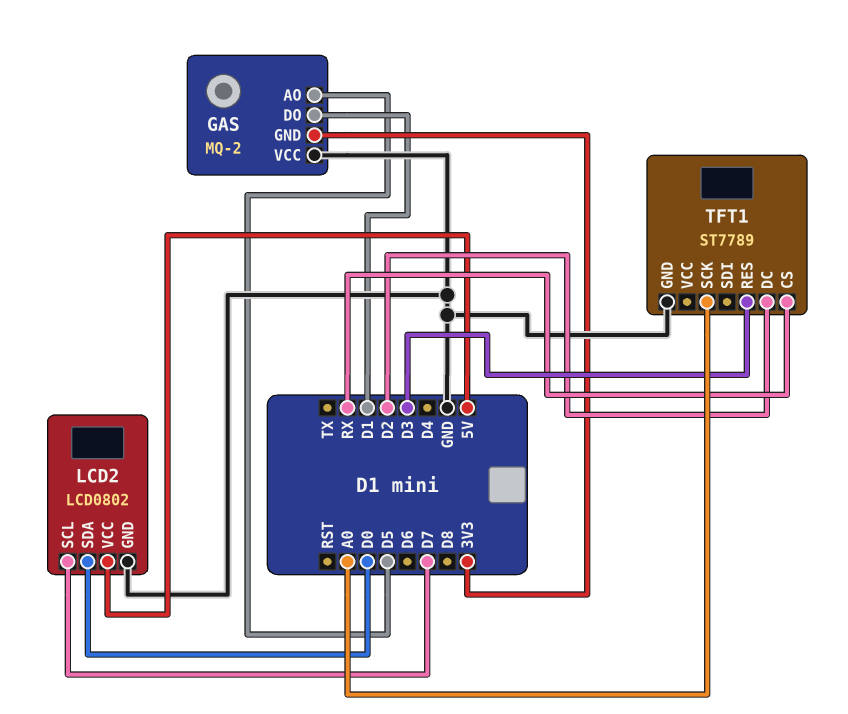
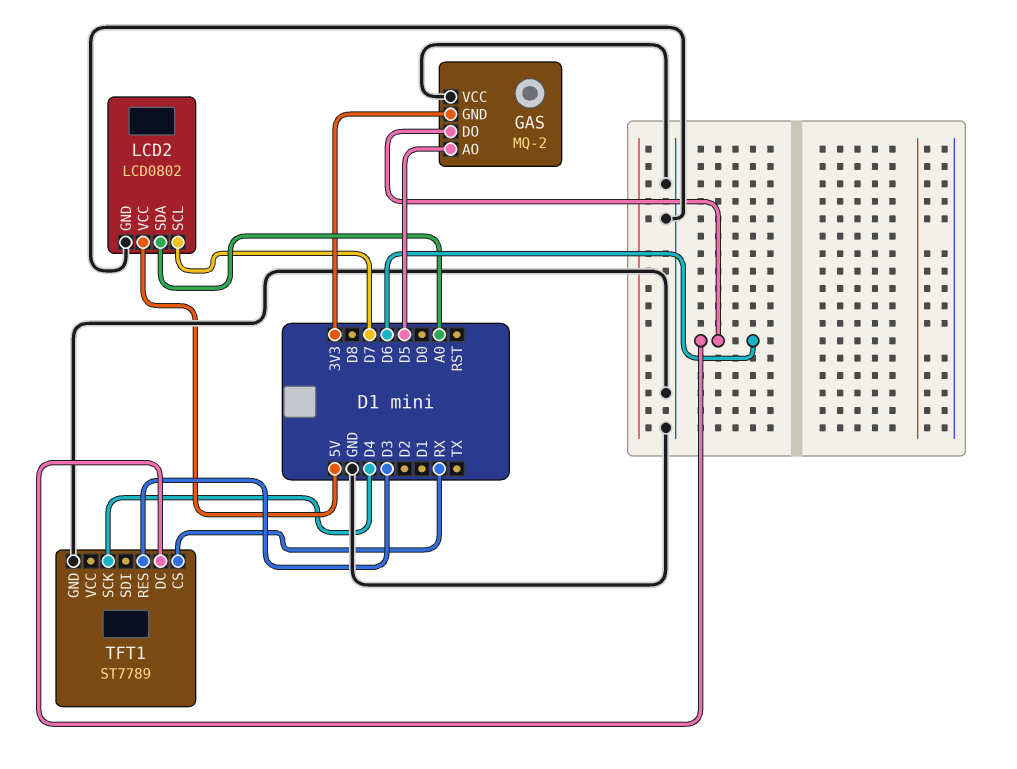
GAS pin DO: D1 -> D6
LCD2 pin SDA: D0 -> A0
TFT1 pin DC: D2 -> D6
TFT1 pin SCK: A0 -> D4

